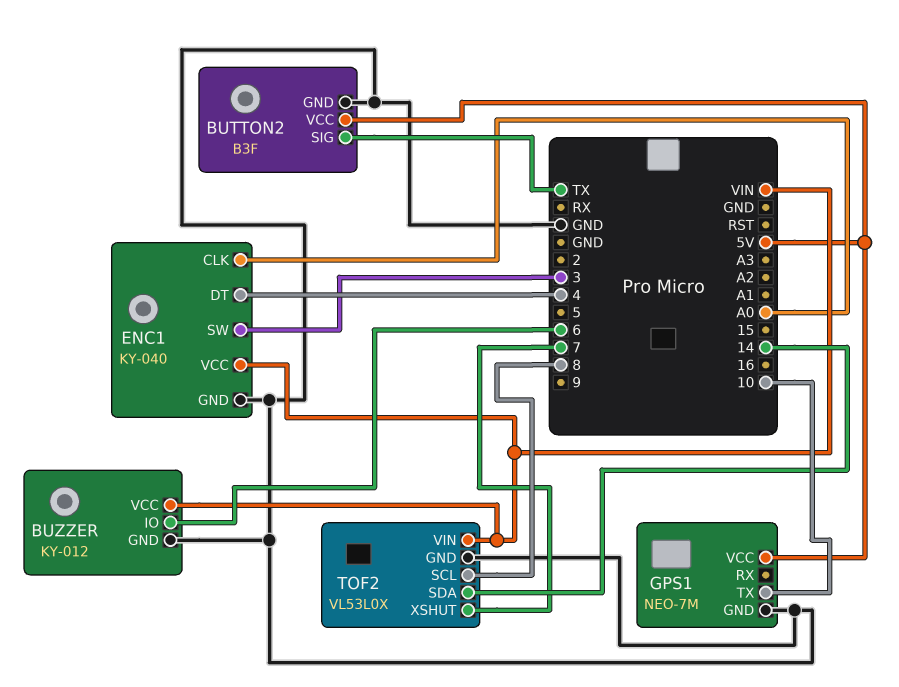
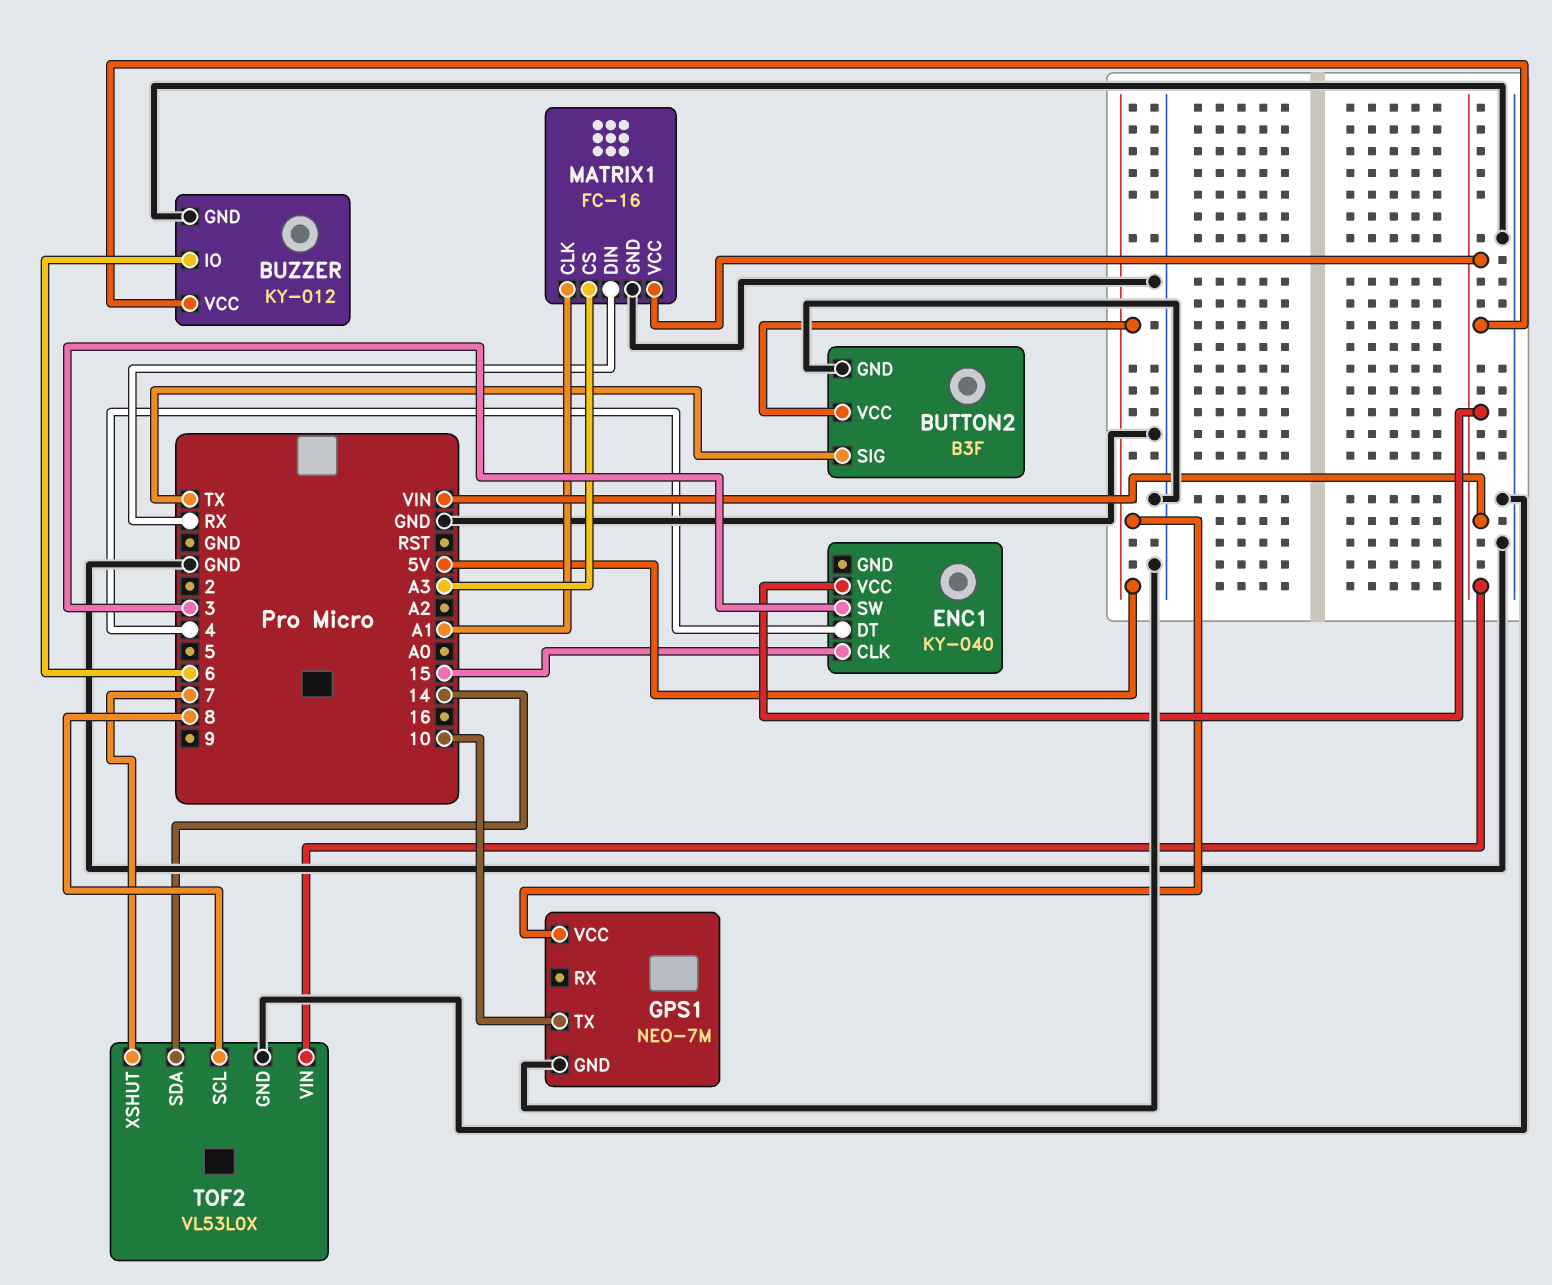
ENC1 pin CLK: A0 -> 15
ENC1 pin GND: GND -> none
MATRIX1: none -> FC-16
MATRIX1 pin CLK: none -> A1
MATRIX1 pin CS: none -> A3
MATRIX1 pin DIN: none -> RX
MATRIX1 pin GND: none -> GND
MATRIX1 pin VCC: none -> VIN

